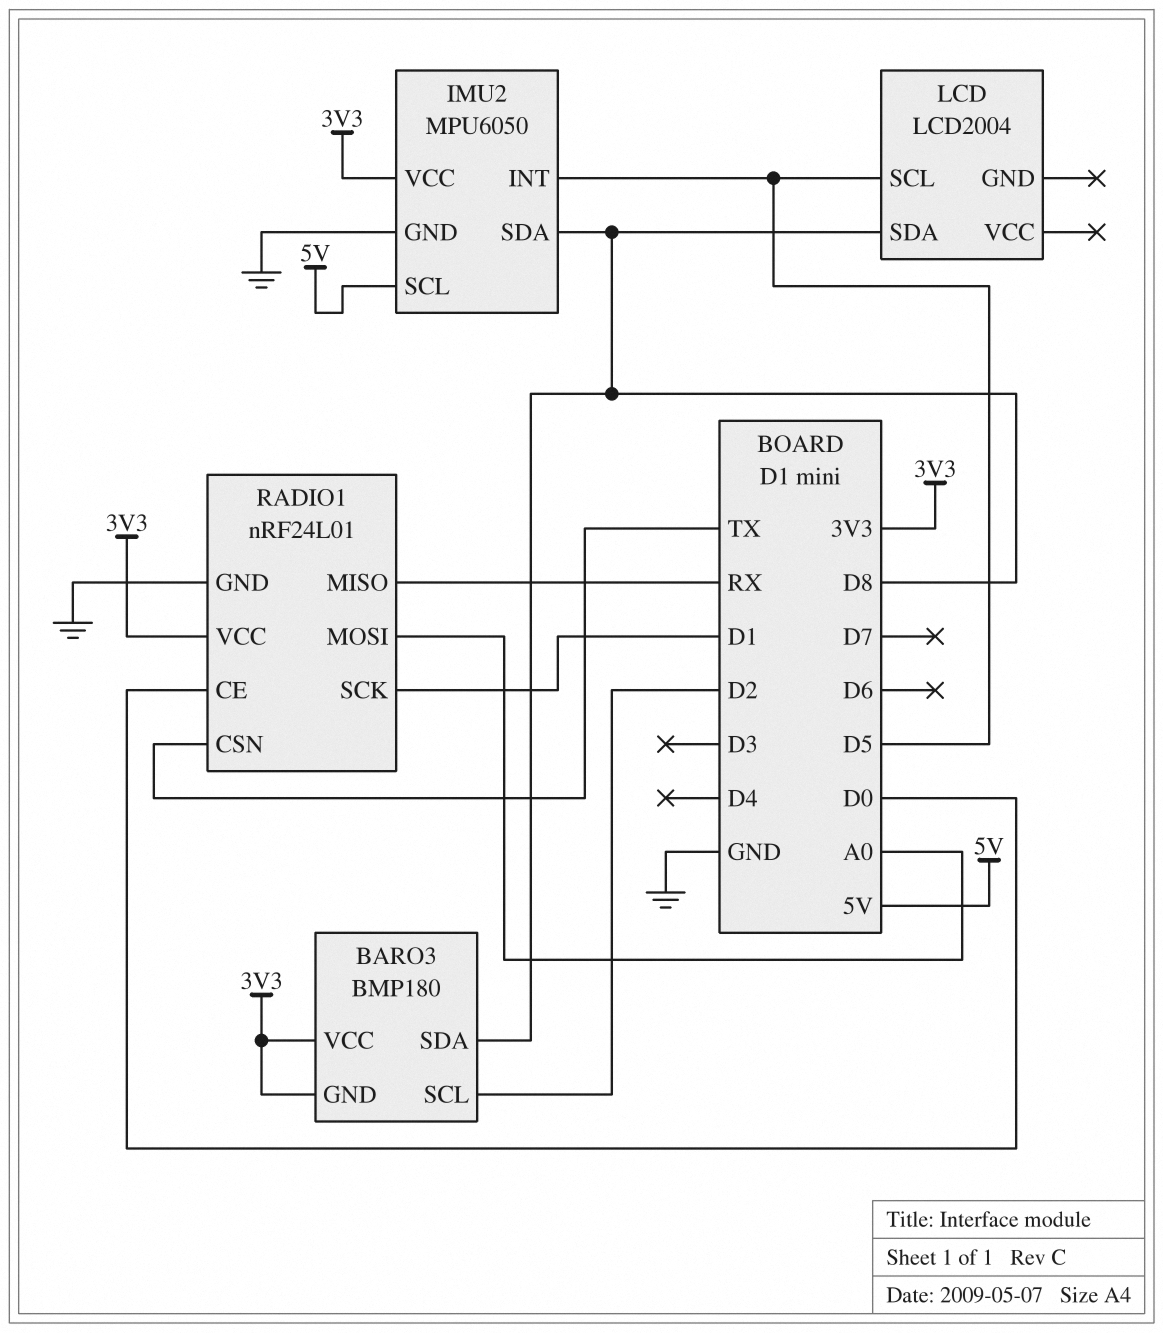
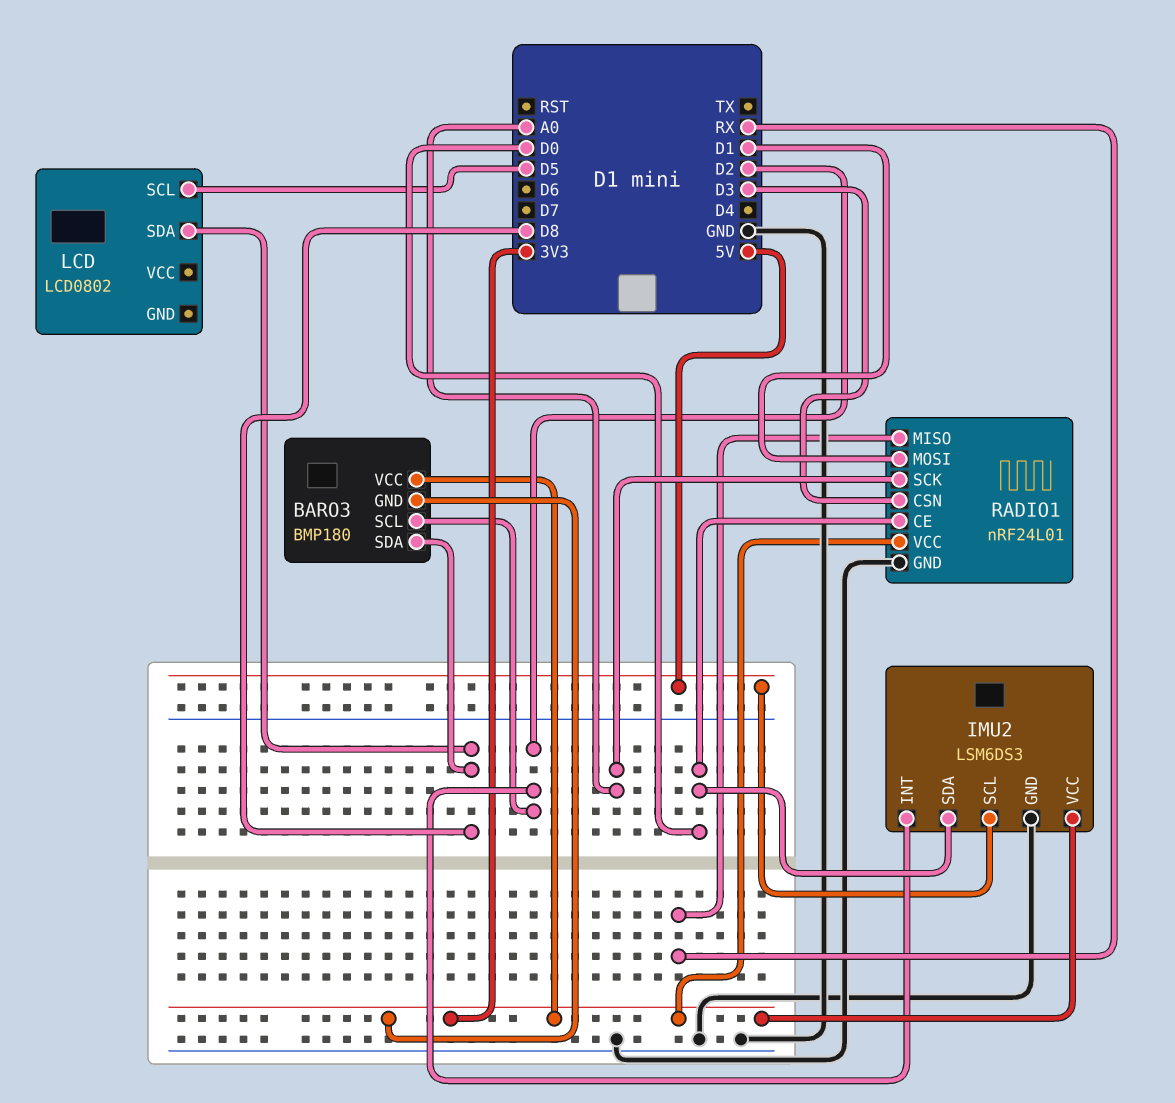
IMU2: MPU6050 -> LSM6DS3
IMU2 pin INT: D5 -> D2
IMU2 pin SDA: D8 -> D0
LCD: LCD2004 -> LCD0802
RADIO1 pin CSN: TX -> D3
RADIO1 pin MOSI: A0 -> D1
RADIO1 pin SCK: D1 -> A0

